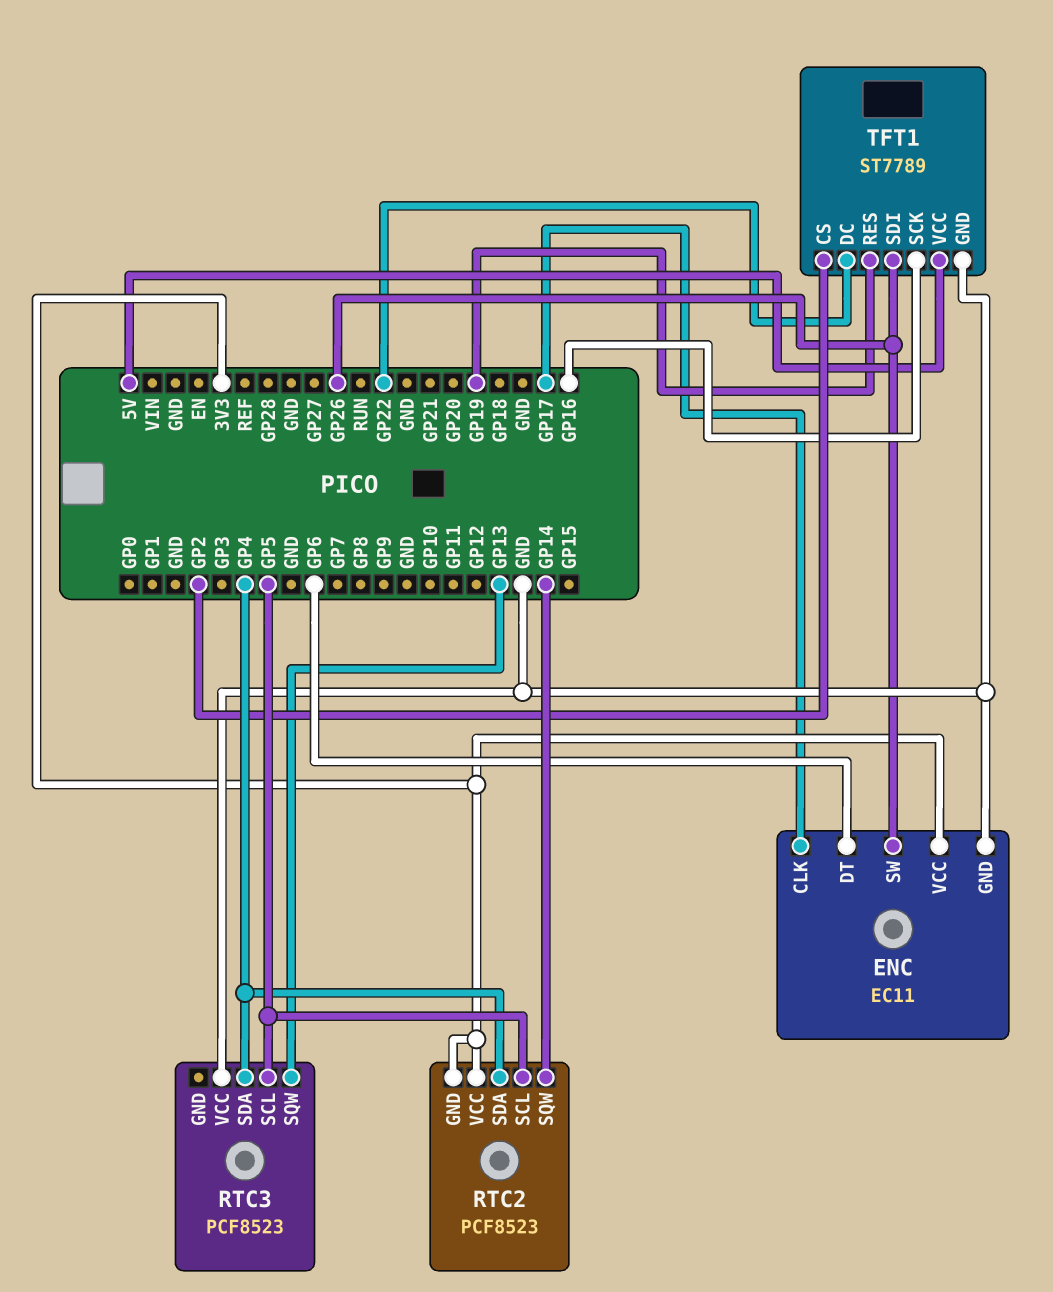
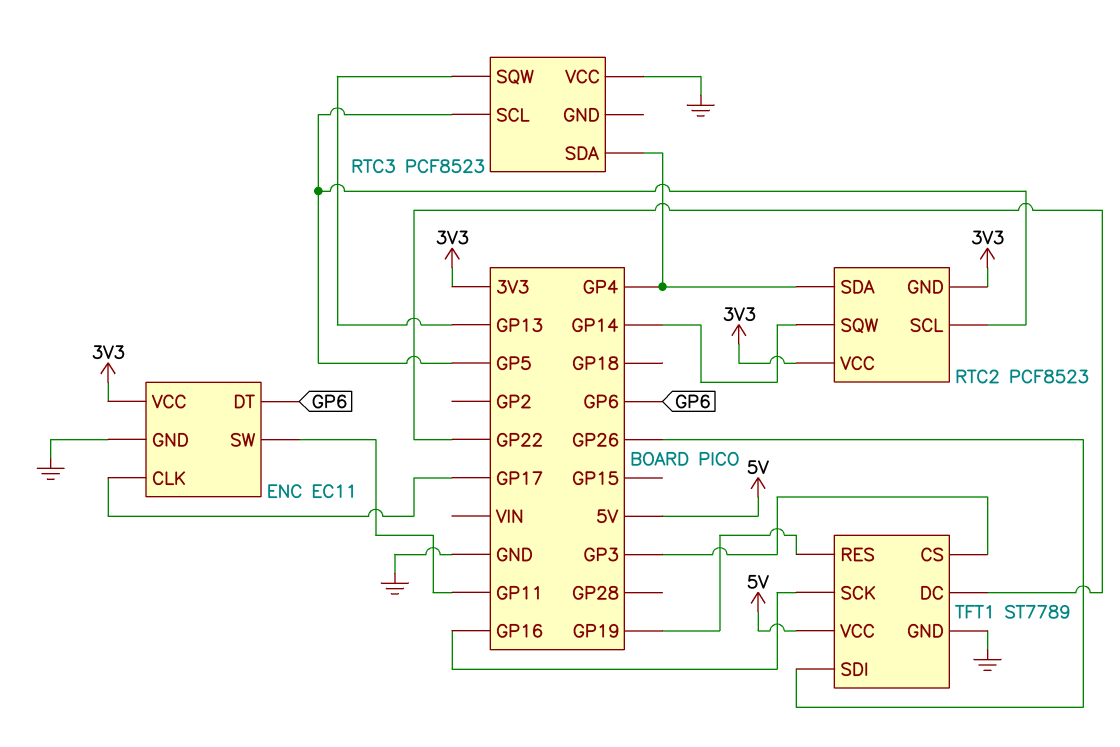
ENC pin SW: GP26 -> GP11
TFT1 pin CS: GP2 -> GP3

